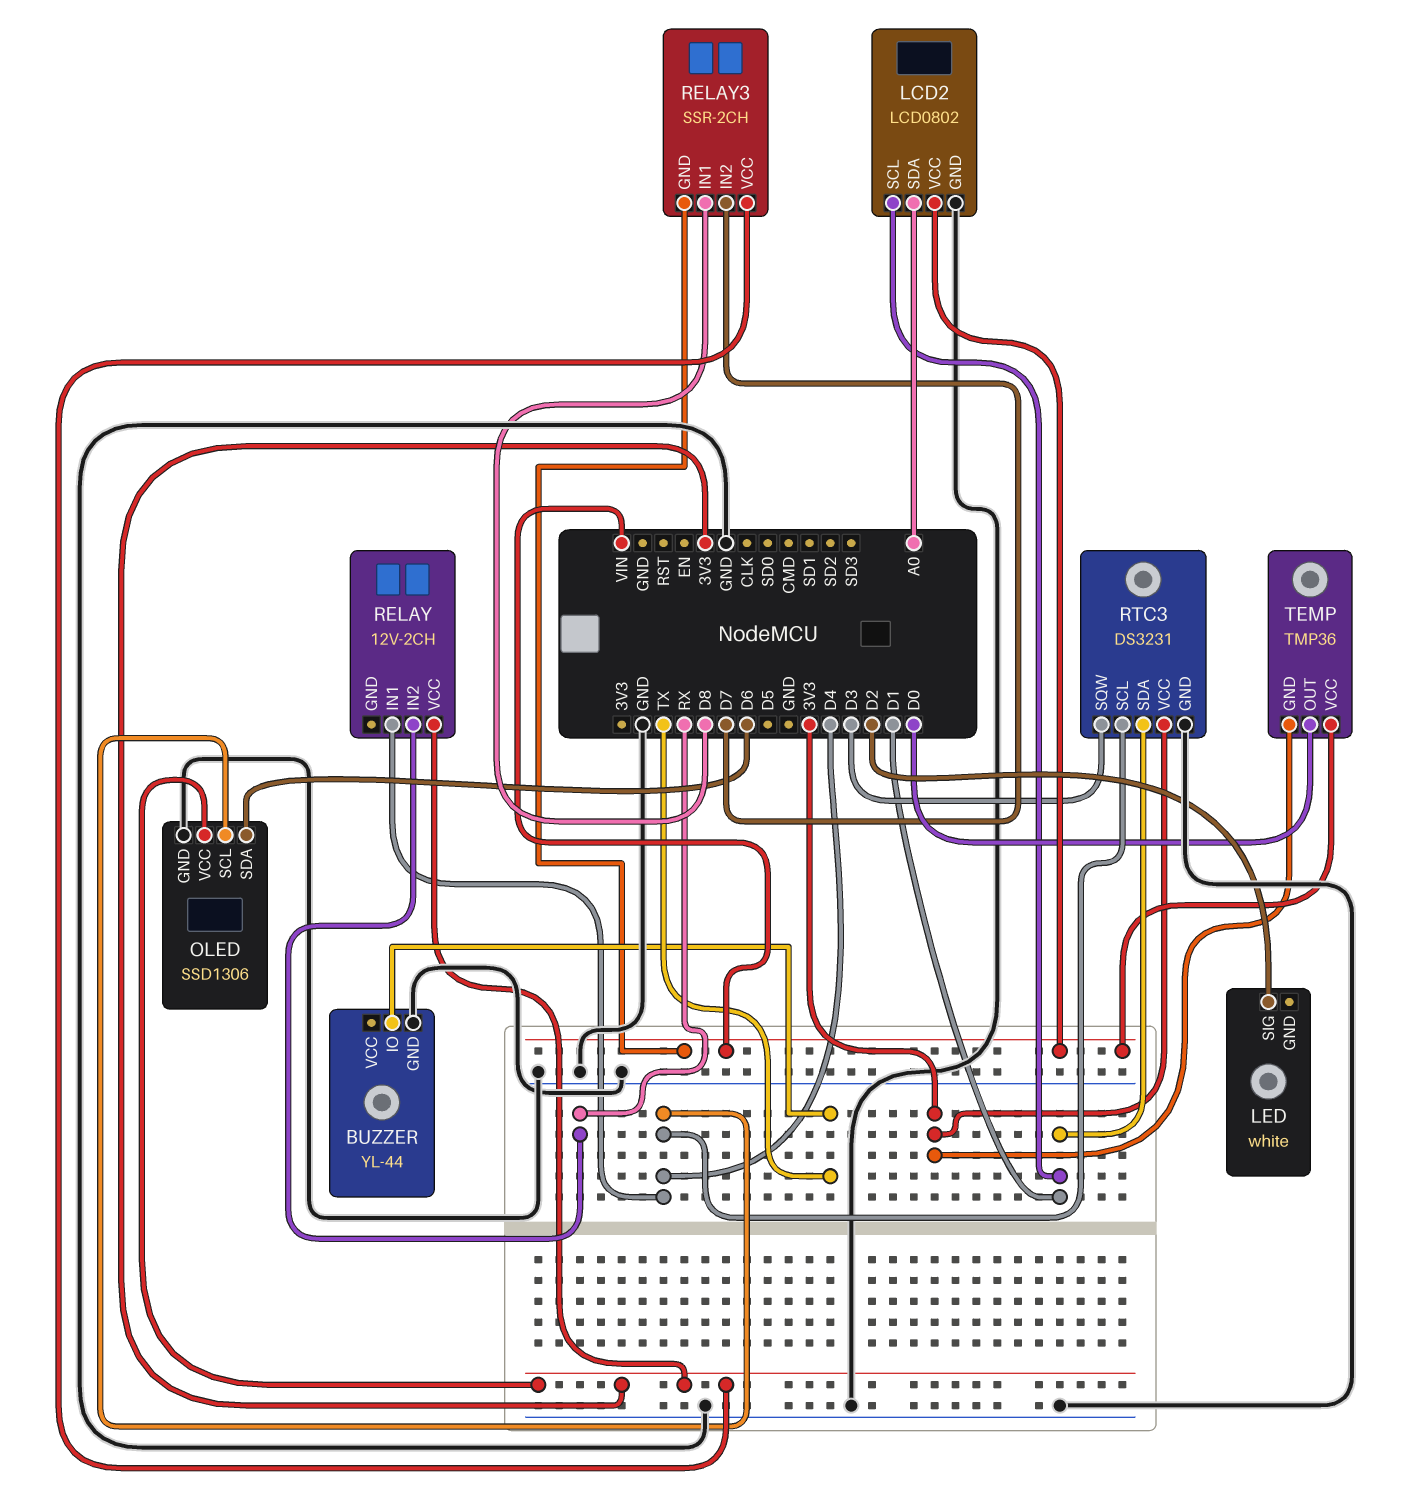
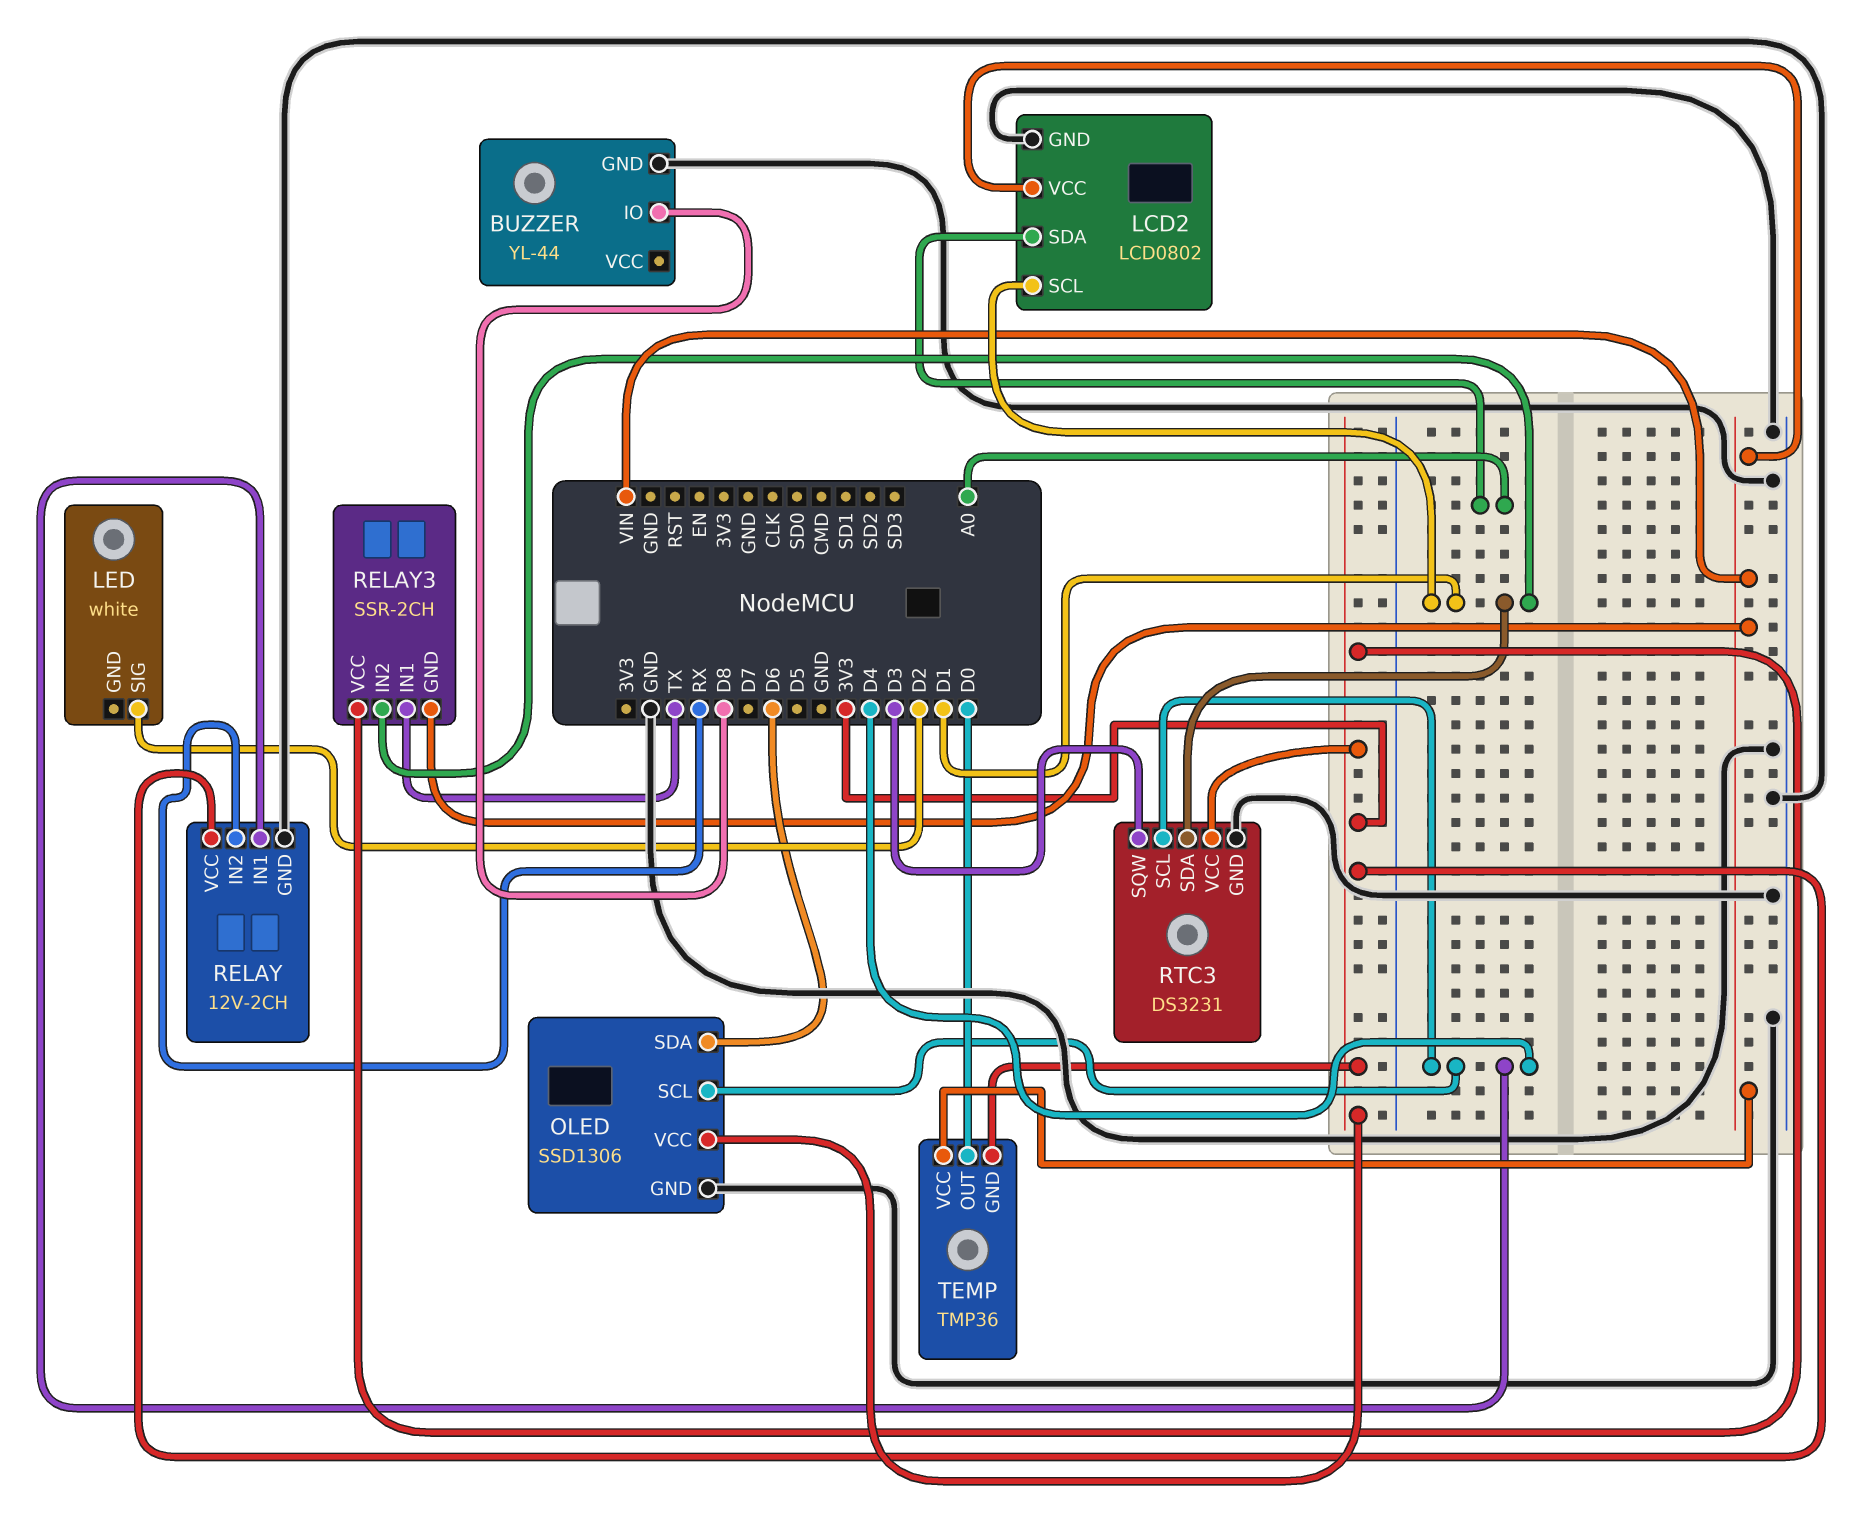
BUZZER pin IO: TX -> D8
RELAY pin GND: none -> GND
RELAY3 pin IN1: D8 -> TX
RELAY3 pin IN2: D7 -> D1

